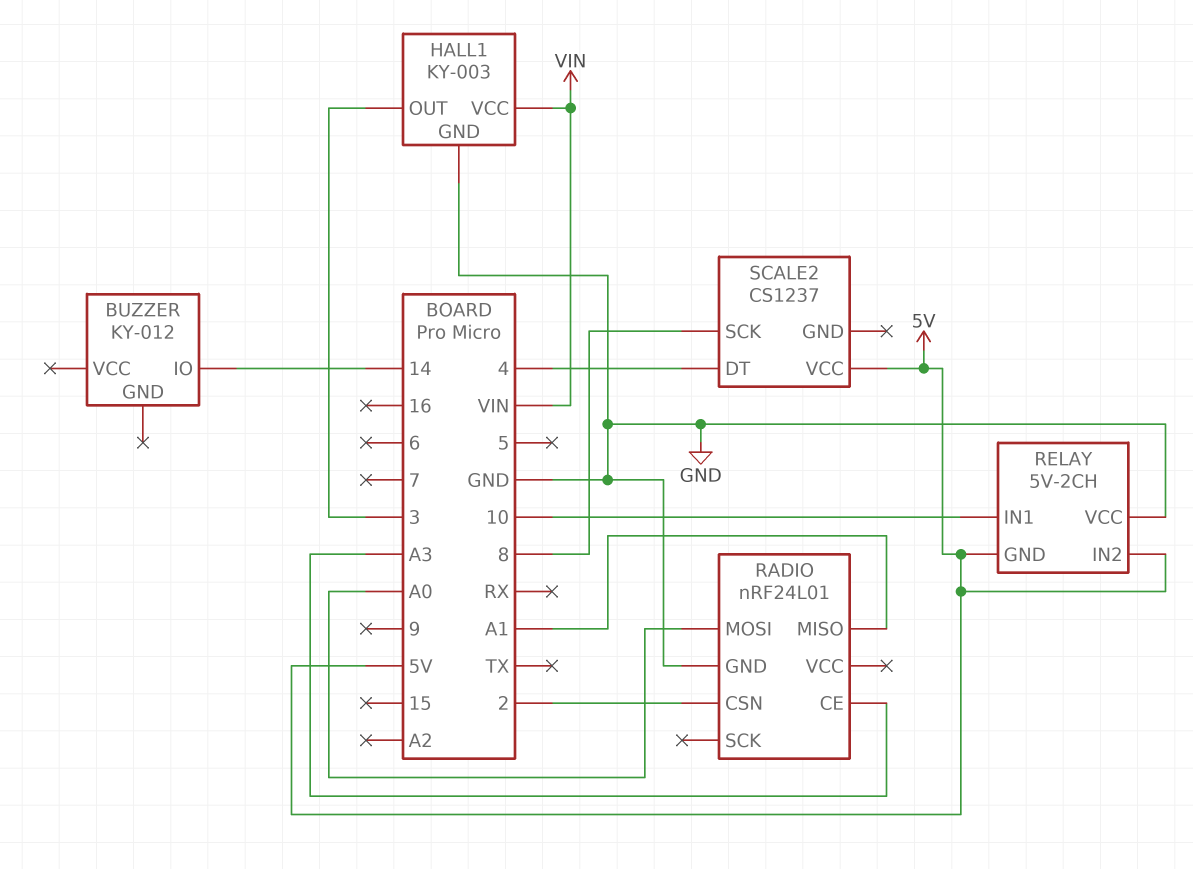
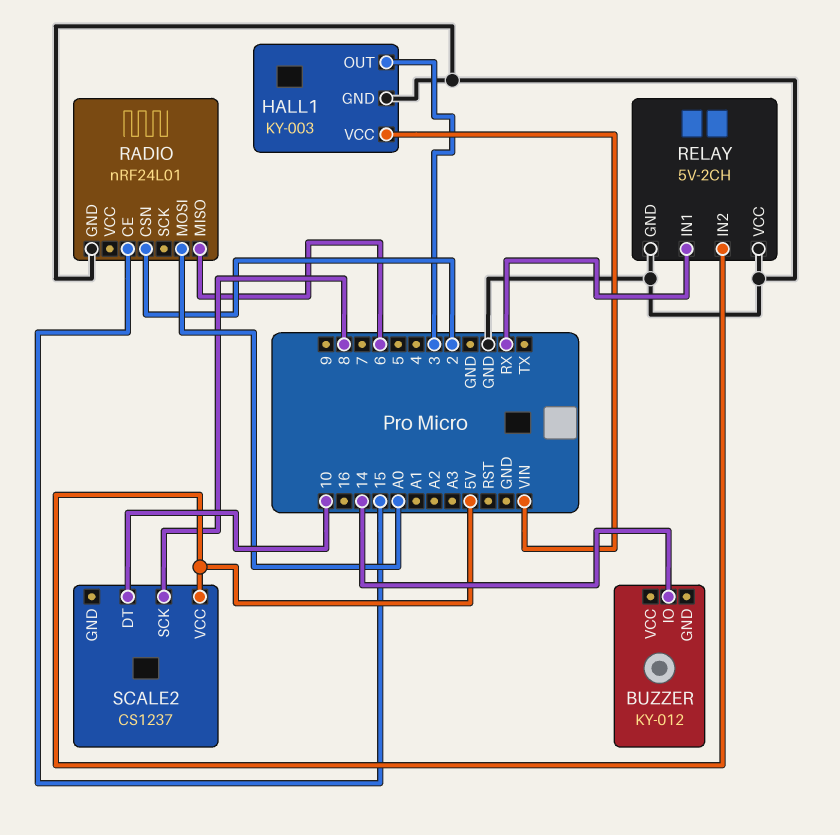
RADIO pin CE: A3 -> 15
RADIO pin MISO: A1 -> 6
RELAY pin GND: 5V -> GND
RELAY pin IN1: 10 -> RX
SCALE2 pin DT: 4 -> 10

